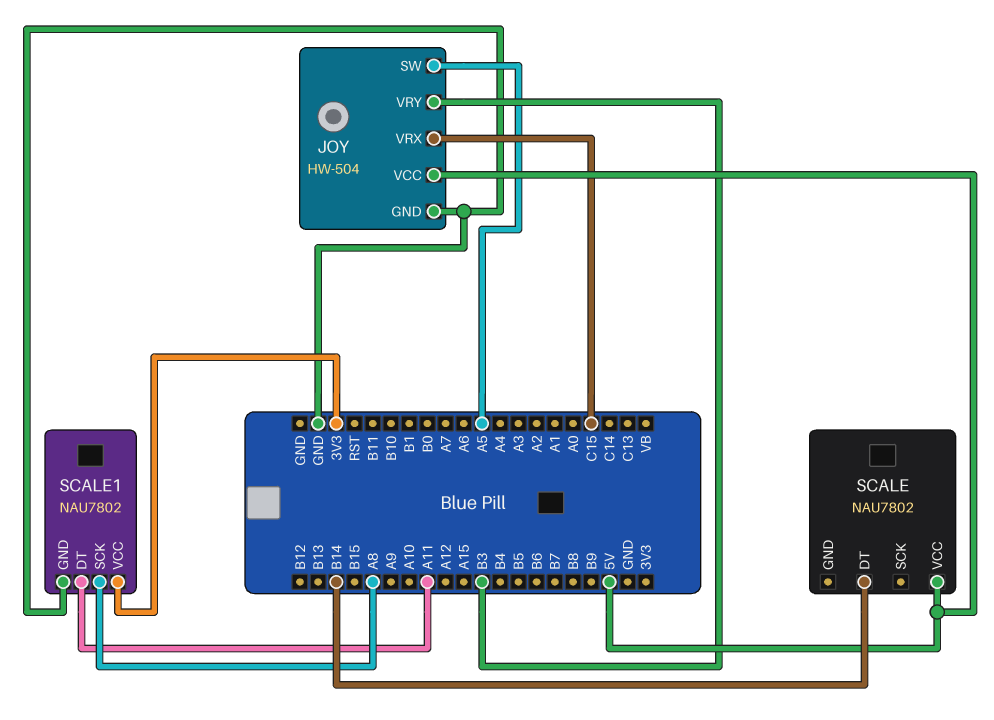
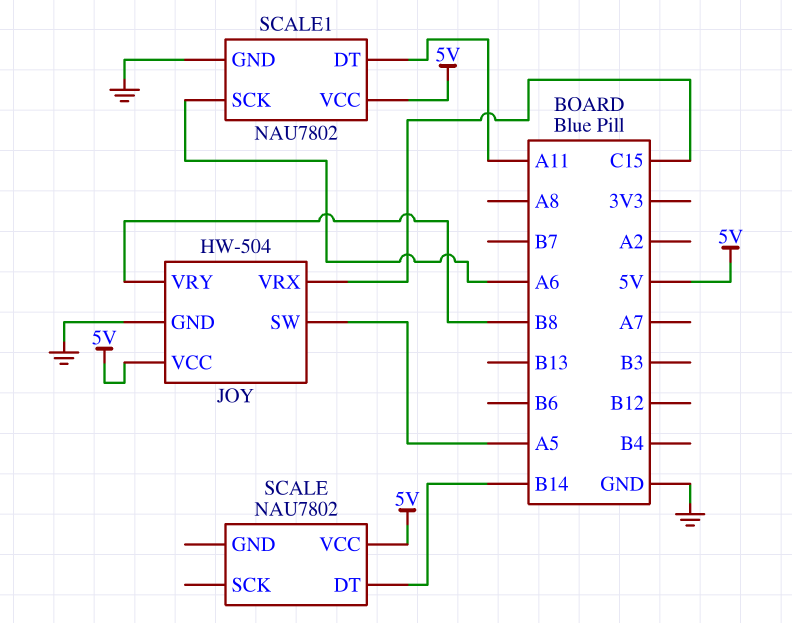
JOY pin VRY: B3 -> B8
SCALE1 pin SCK: A8 -> A6
SCALE1 pin VCC: 3V3 -> 5V

